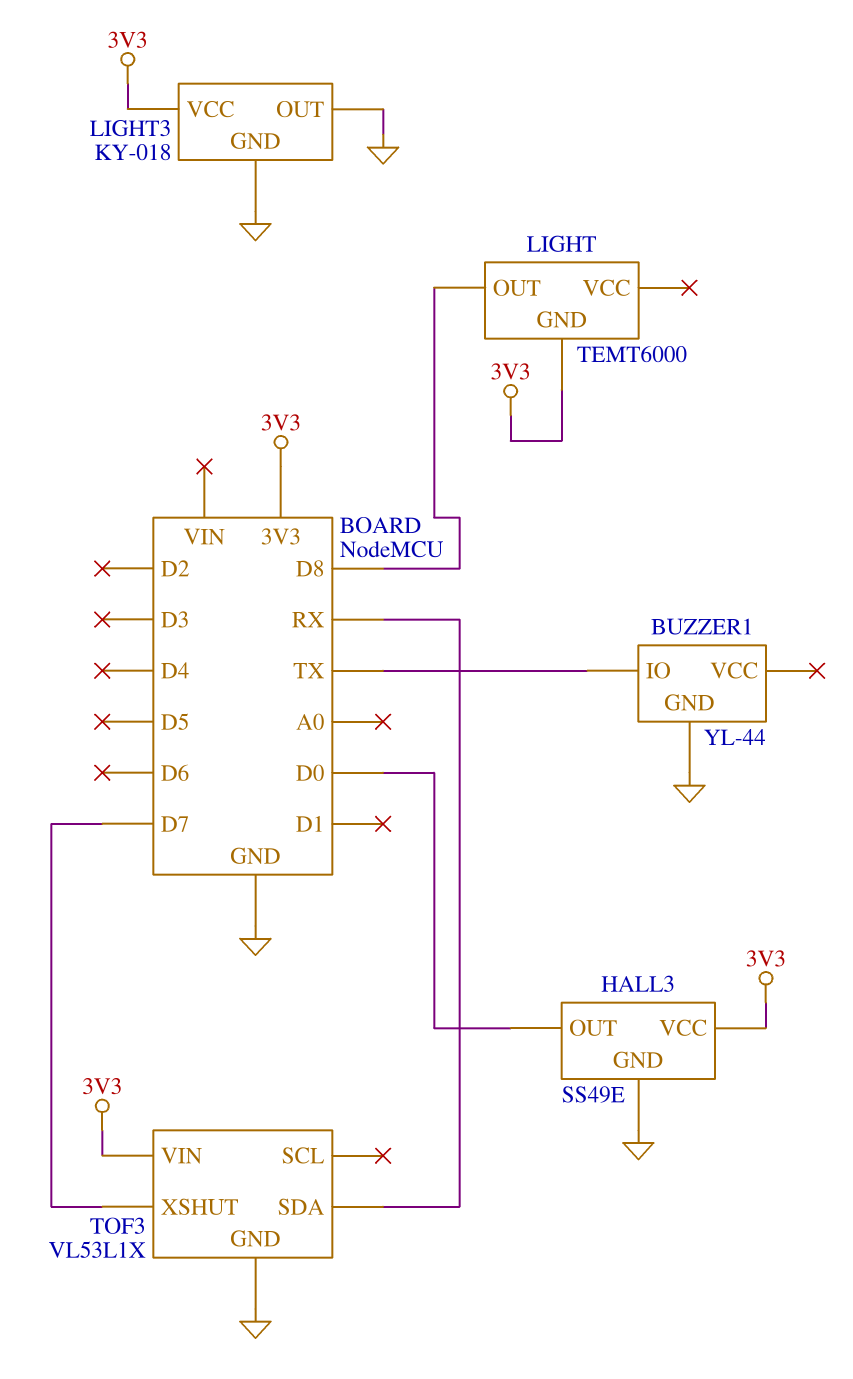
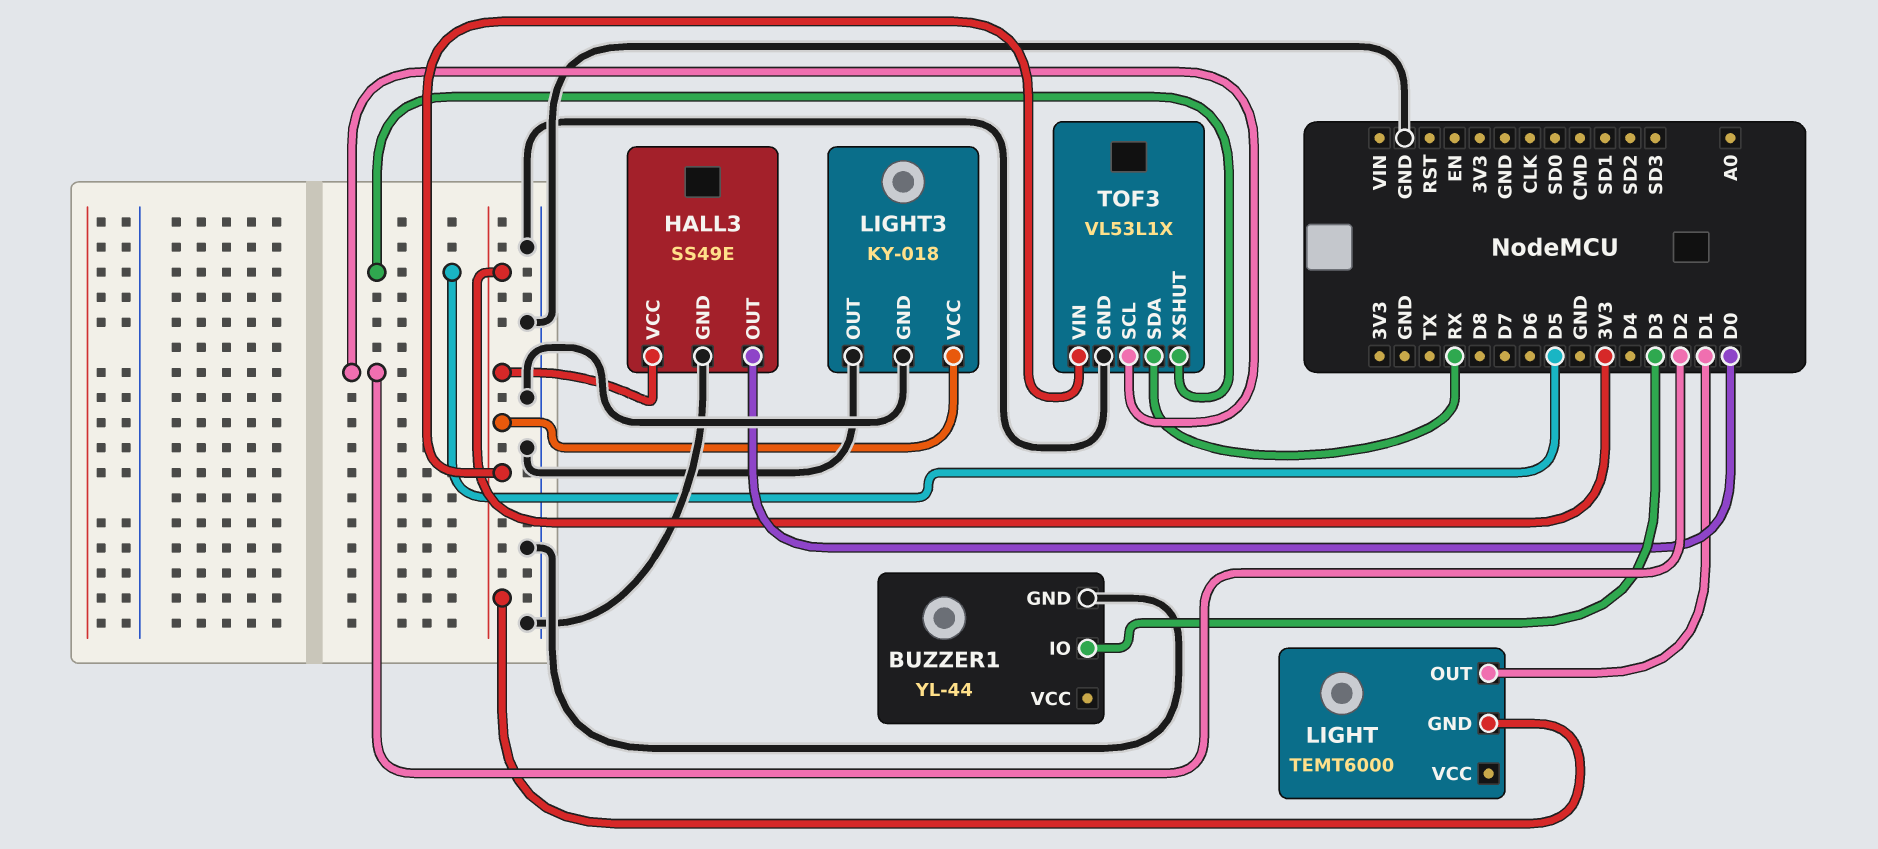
BUZZER1 pin IO: TX -> D3
LIGHT pin OUT: D8 -> D1
TOF3 pin SCL: none -> D2
TOF3 pin XSHUT: D7 -> D5

